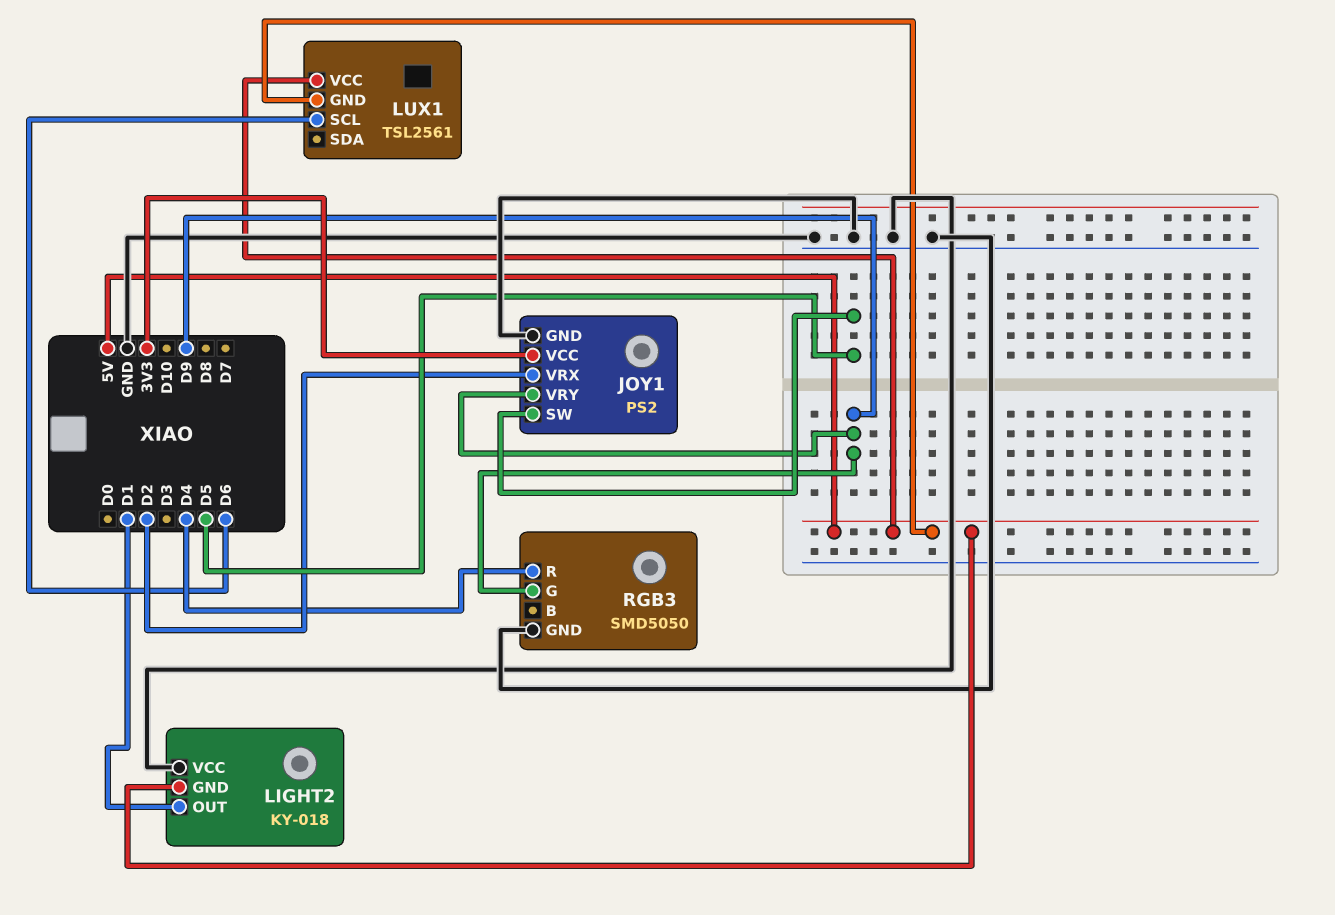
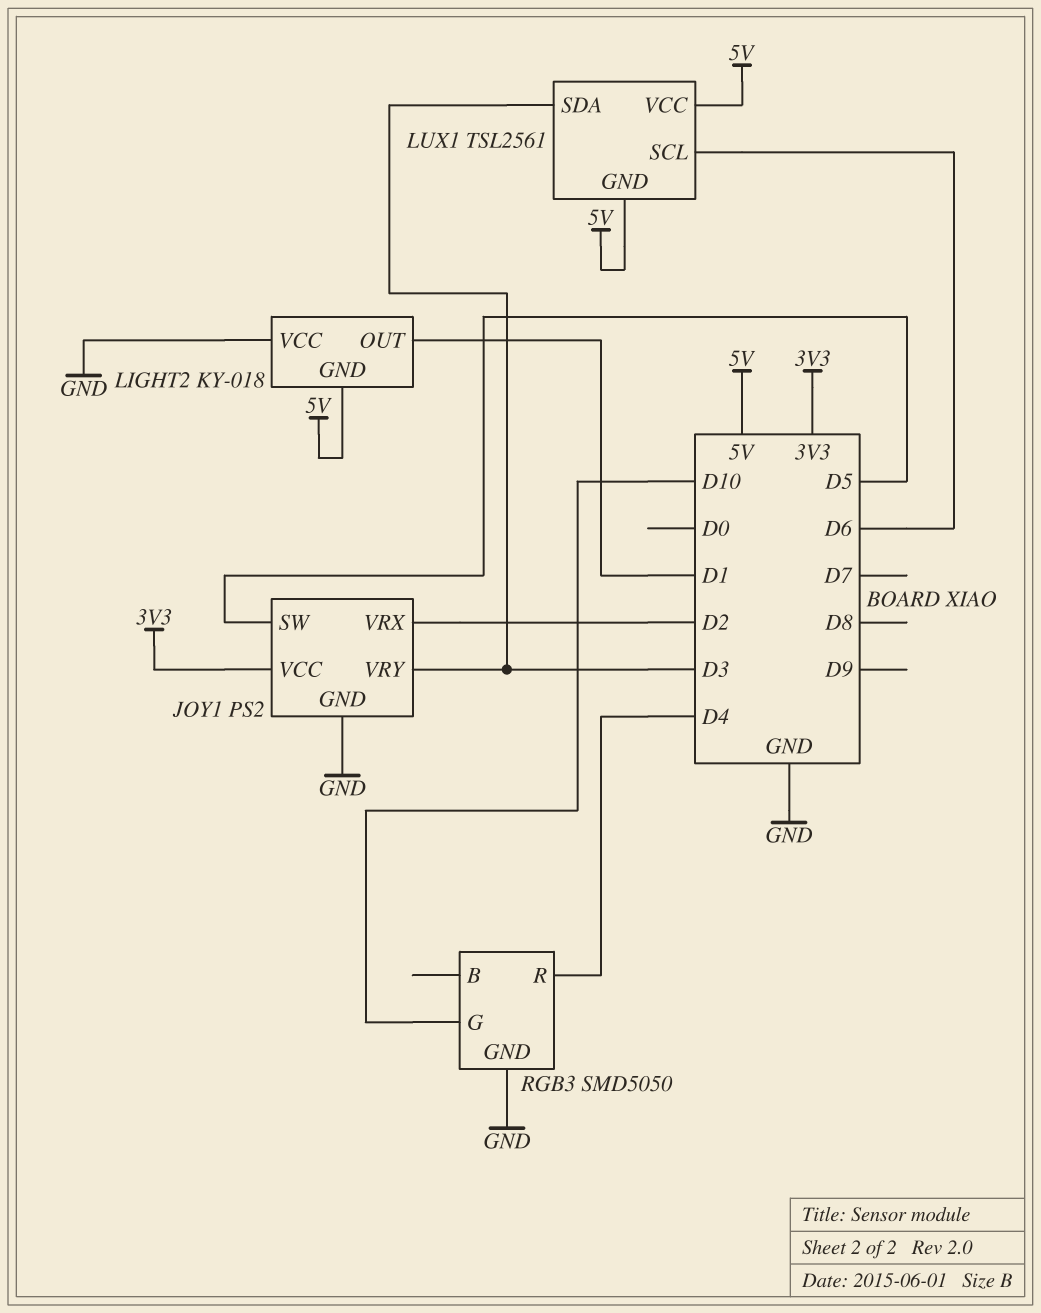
JOY1 pin VRY: D9 -> D3
LUX1 pin SDA: none -> D3
RGB3 pin G: D9 -> D10

